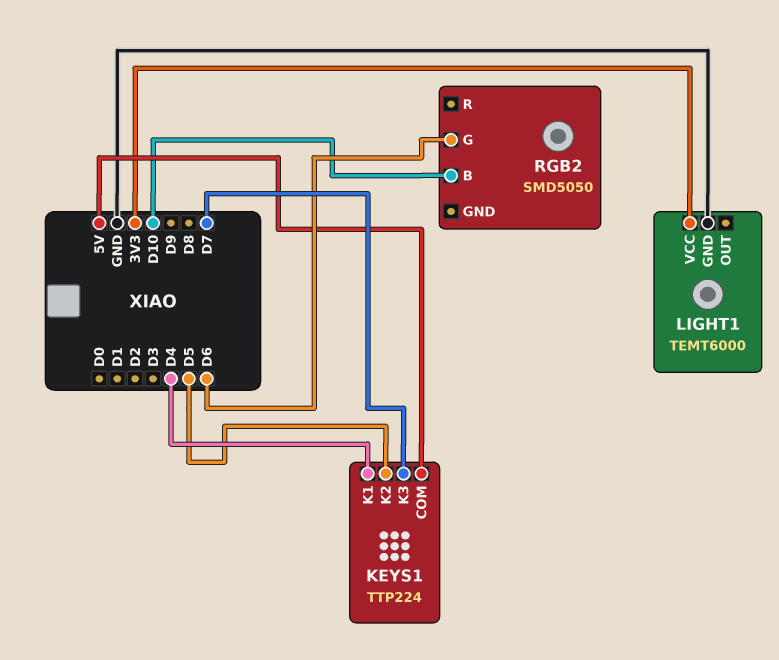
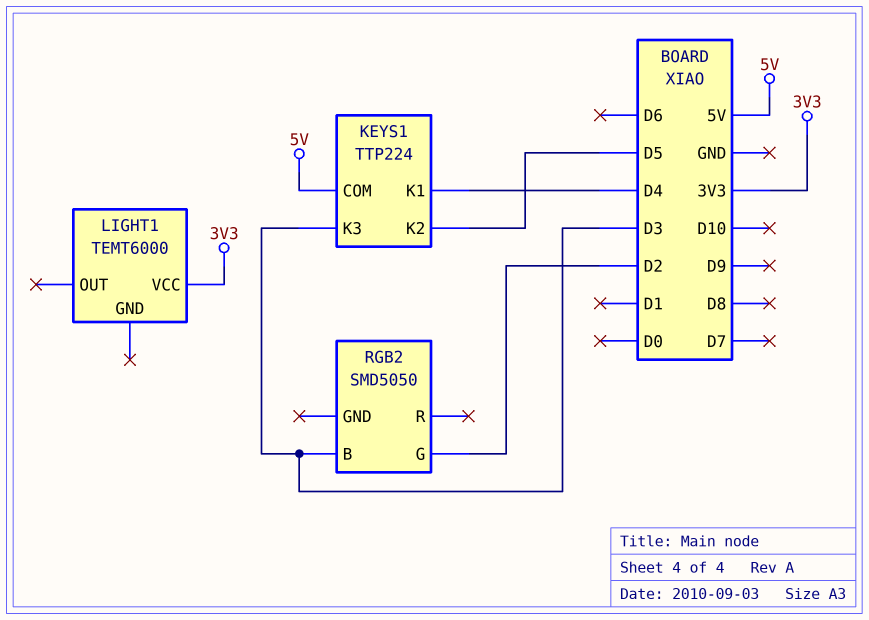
KEYS1 pin K3: D7 -> D3
LIGHT1 pin GND: GND -> none
RGB2 pin B: D10 -> D3
RGB2 pin G: D6 -> D2

